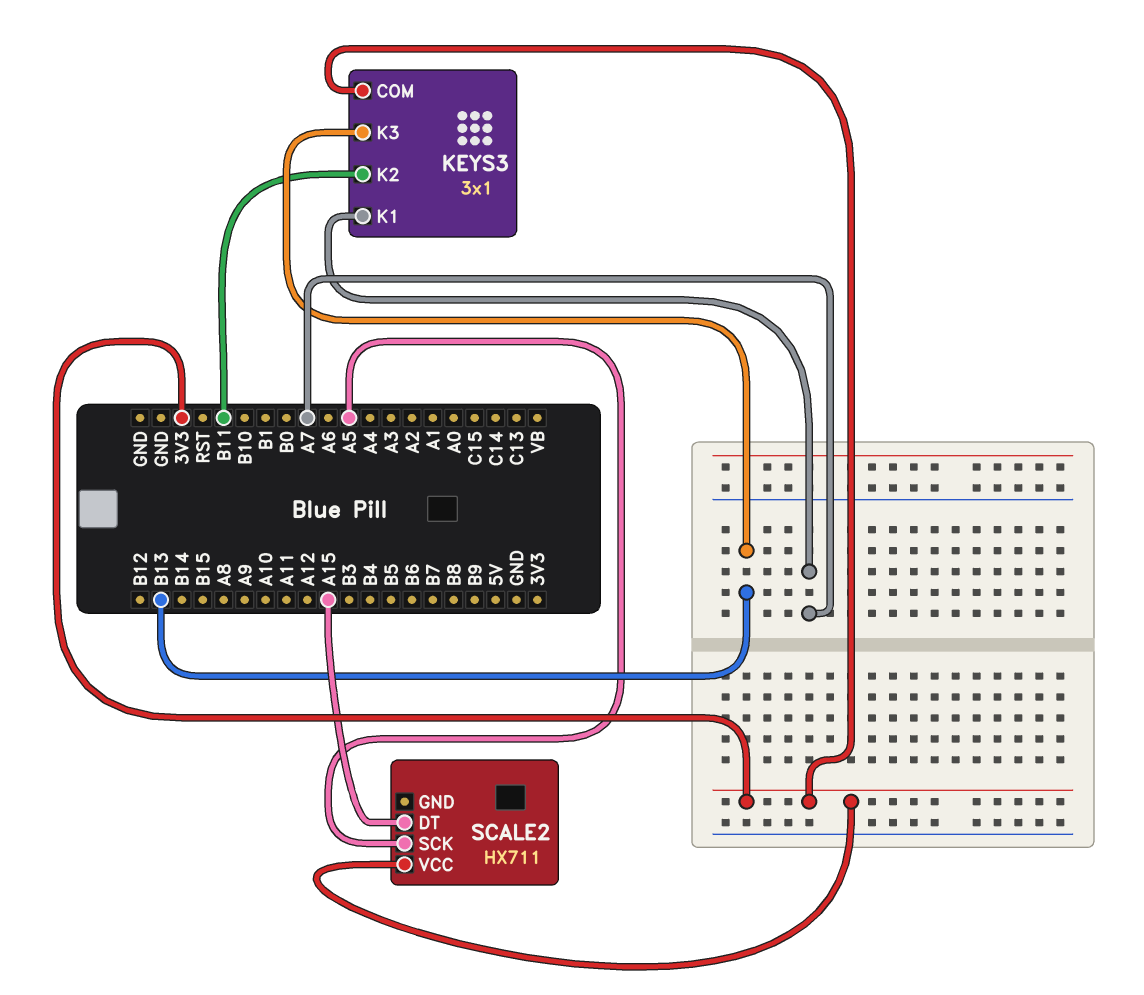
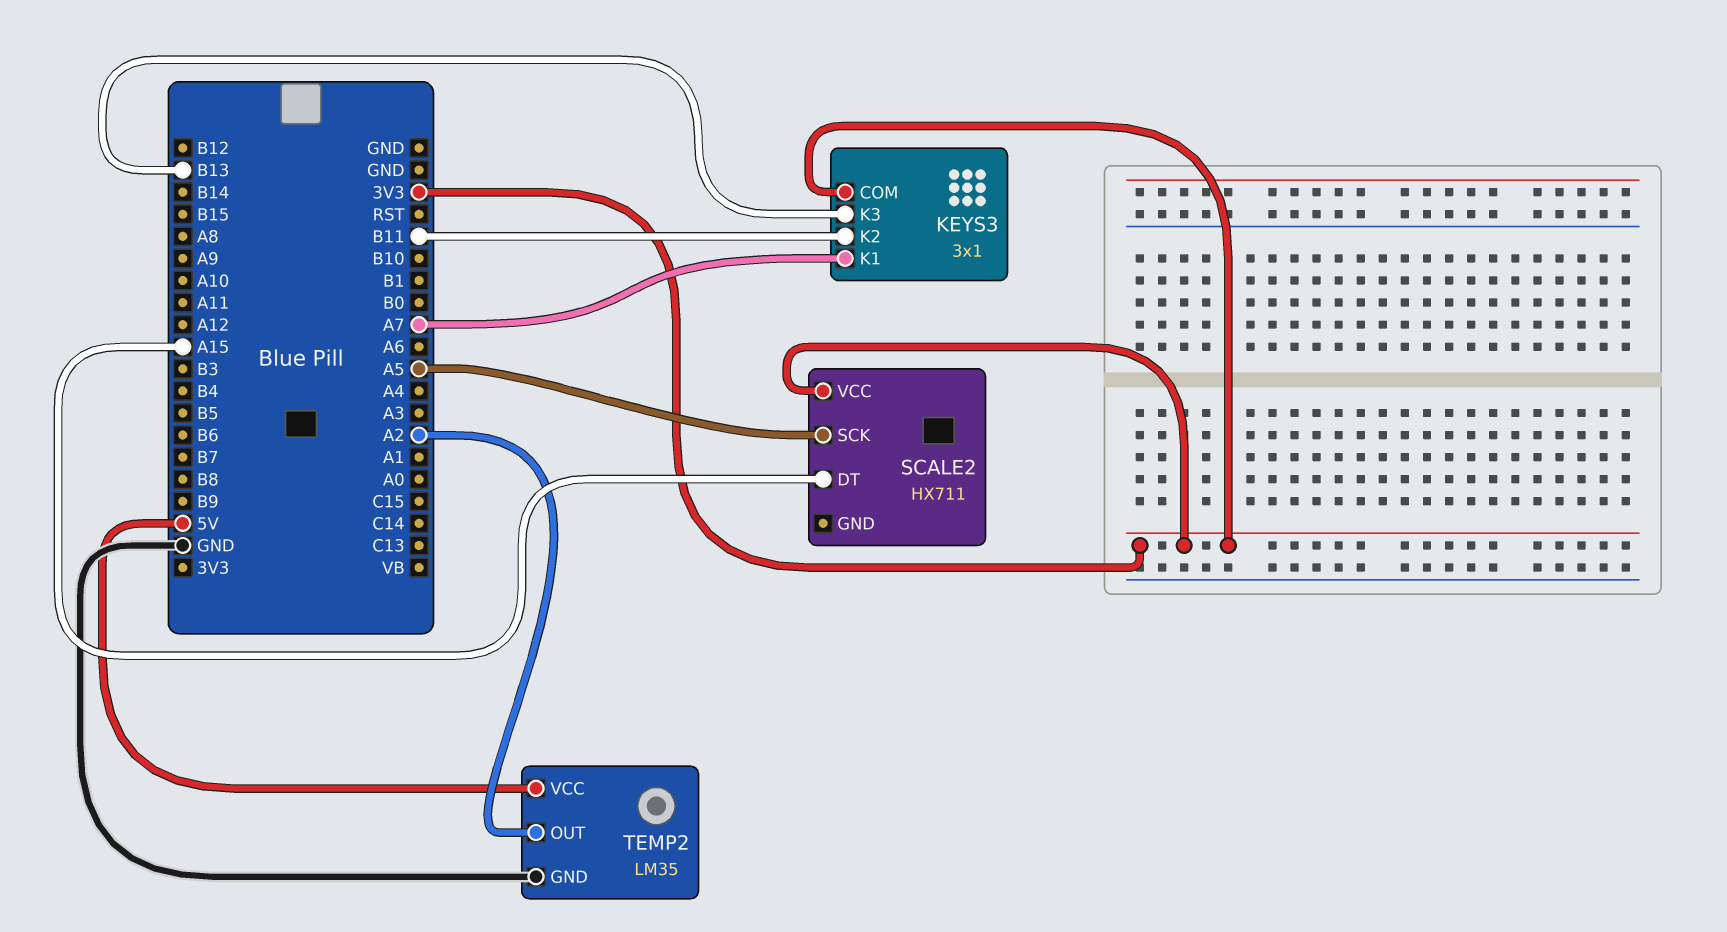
TEMP2: none -> LM35
TEMP2 pin GND: none -> GND
TEMP2 pin OUT: none -> A2
TEMP2 pin VCC: none -> 5V

